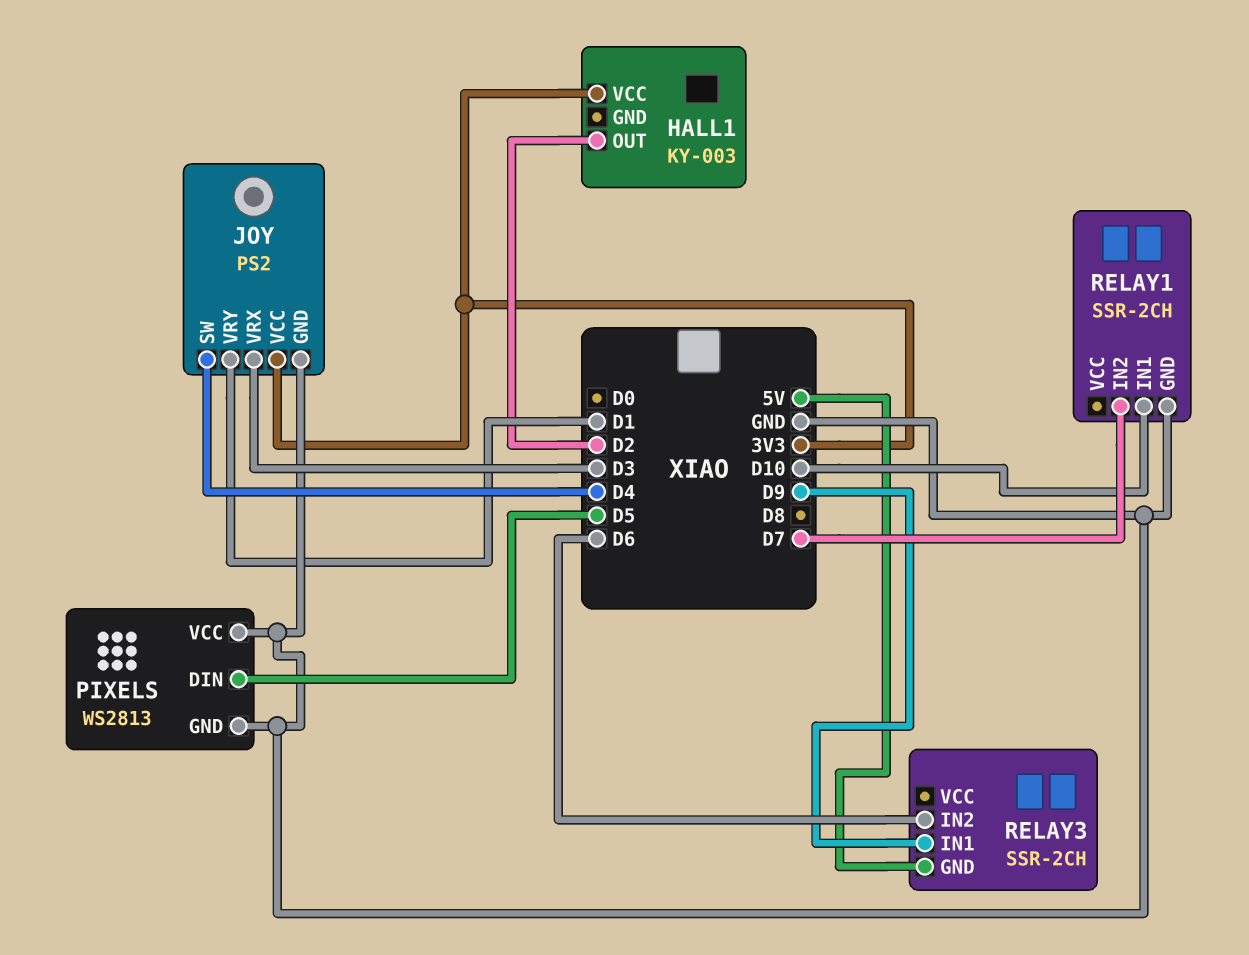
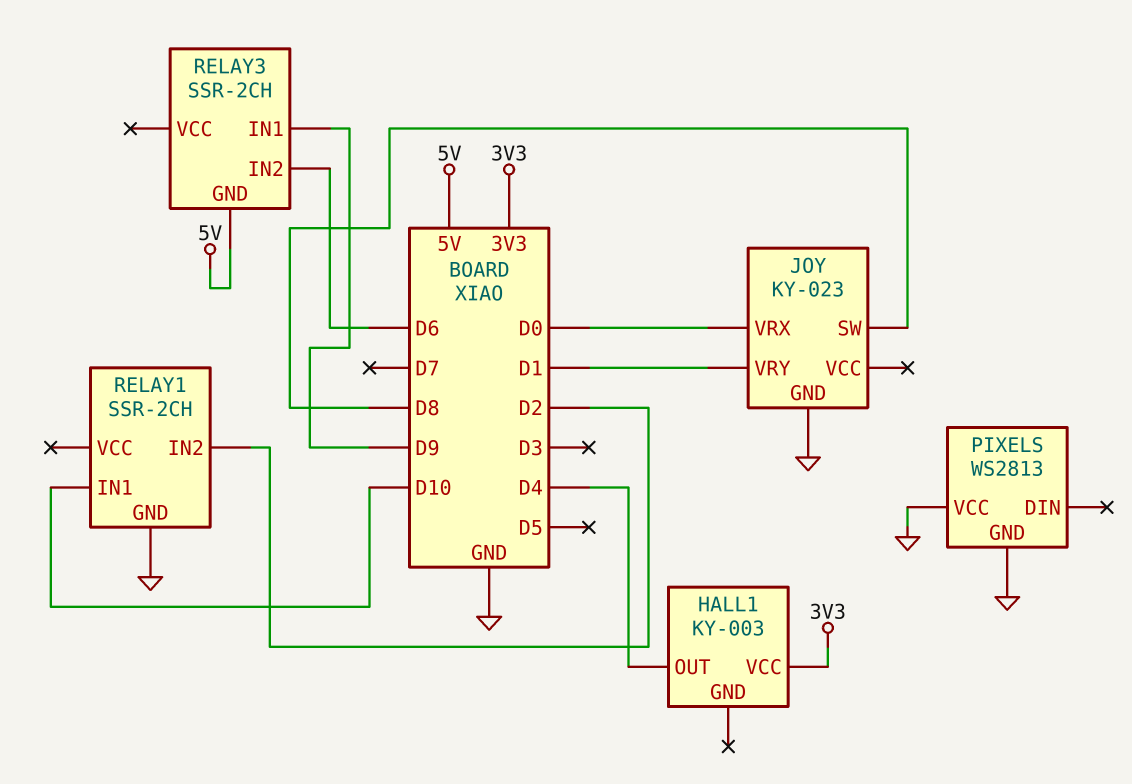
HALL1 pin OUT: D2 -> D4
JOY: PS2 -> KY-023
JOY pin SW: D4 -> D8
JOY pin VCC: 3V3 -> none
JOY pin VRX: D3 -> D0
PIXELS pin DIN: D5 -> none
RELAY1 pin IN2: D7 -> D2

